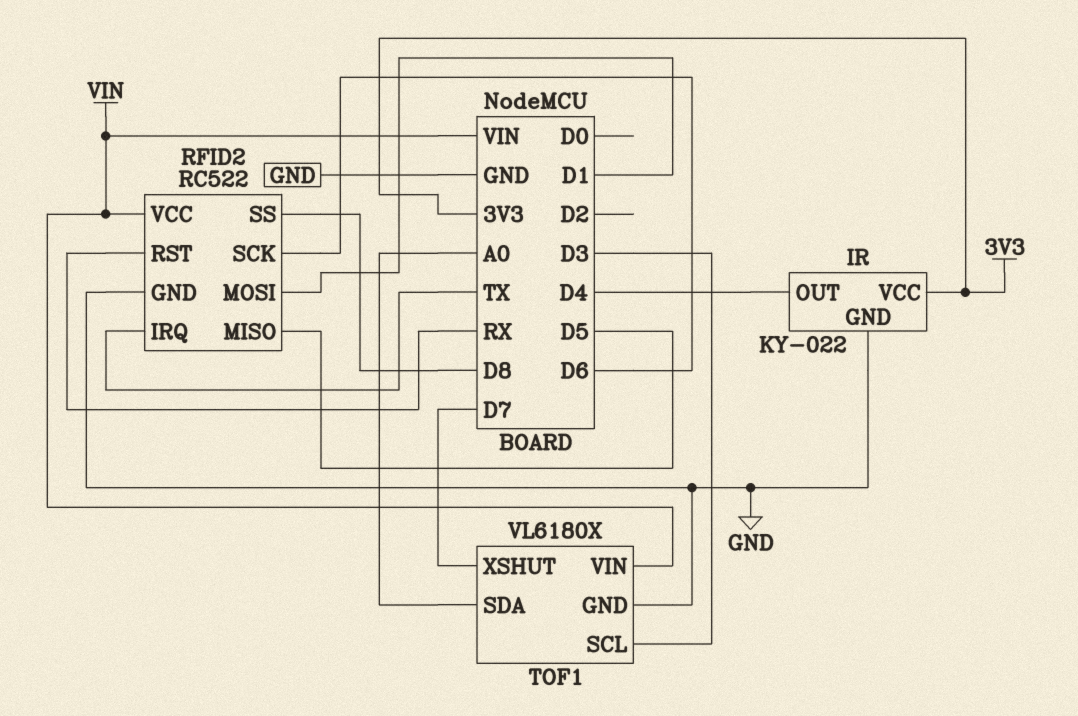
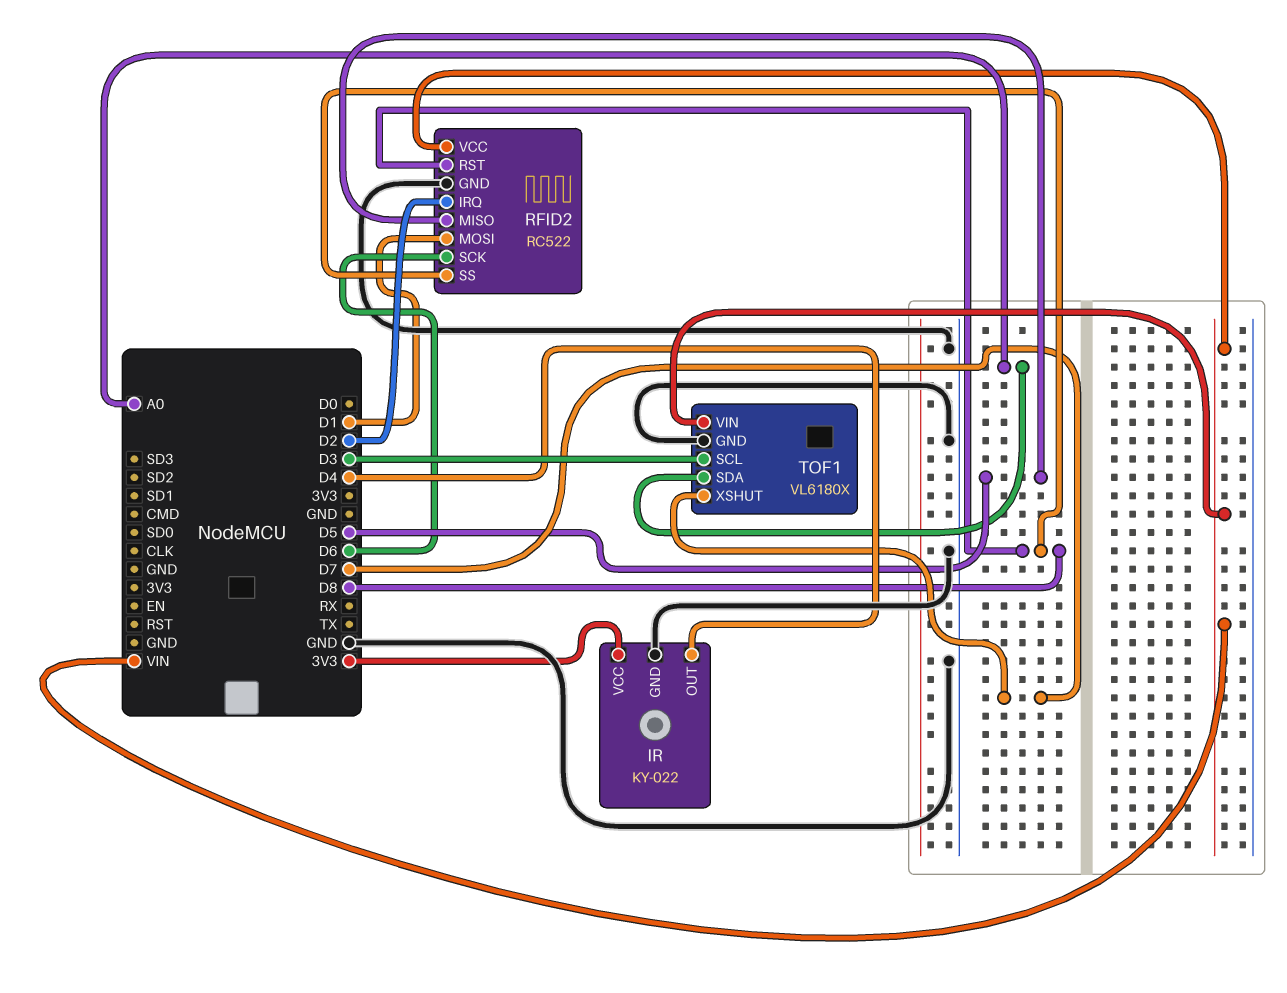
RFID2 pin IRQ: TX -> D2
RFID2 pin RST: RX -> D8

